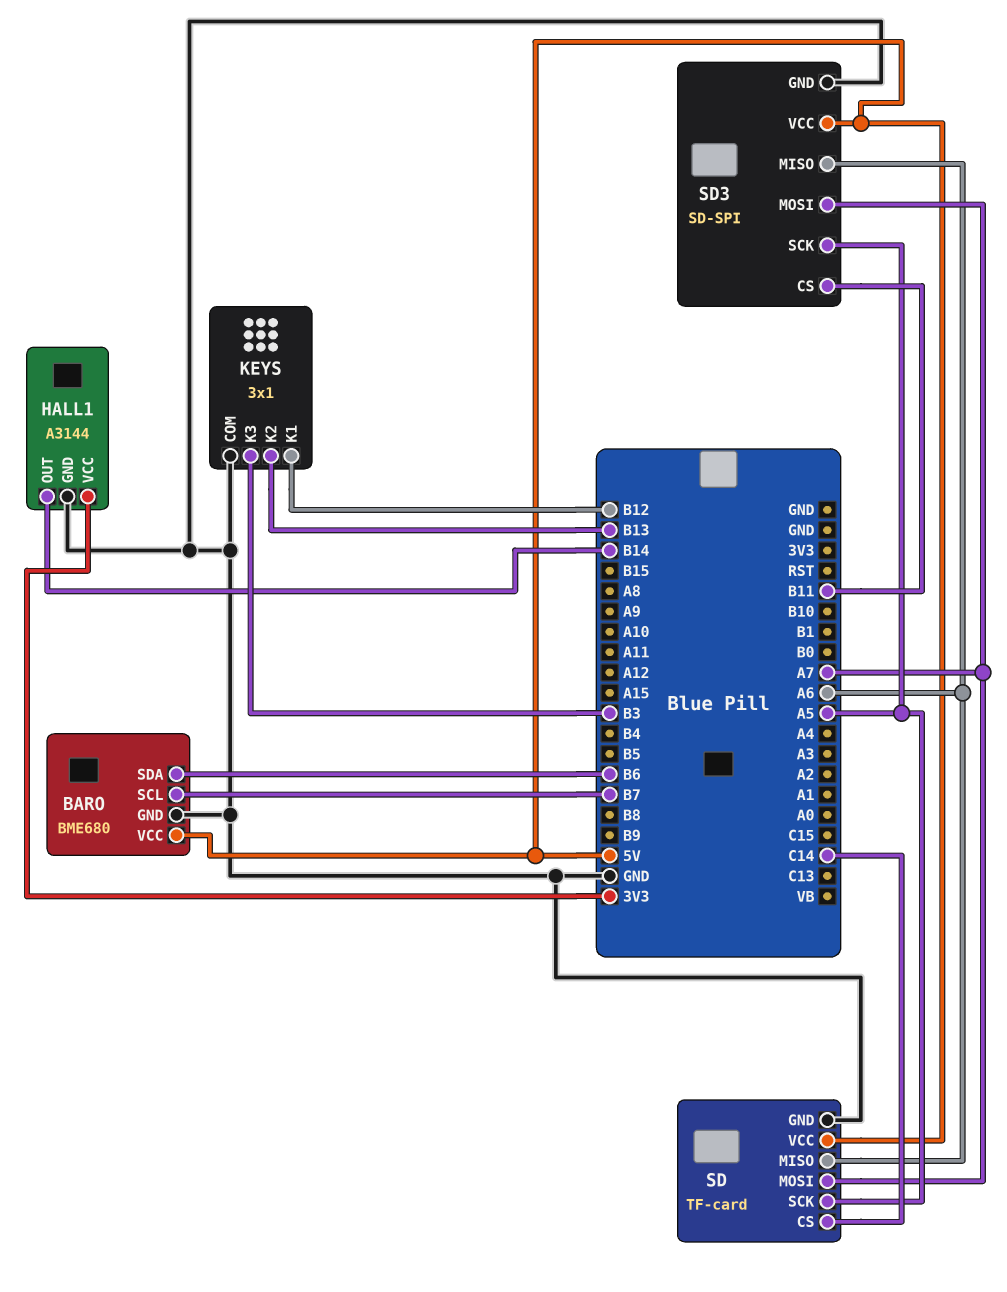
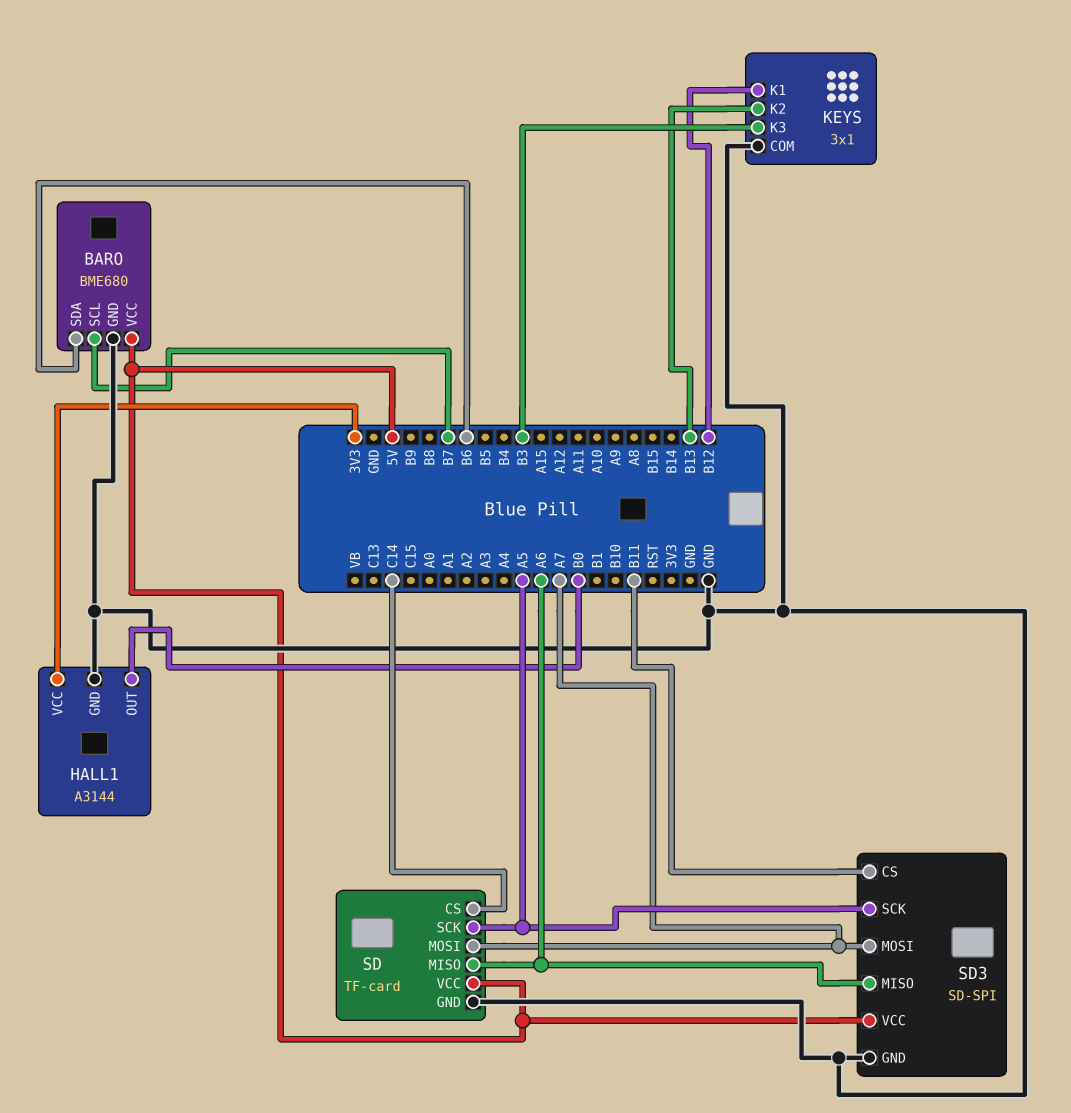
HALL1 pin OUT: B14 -> B0

